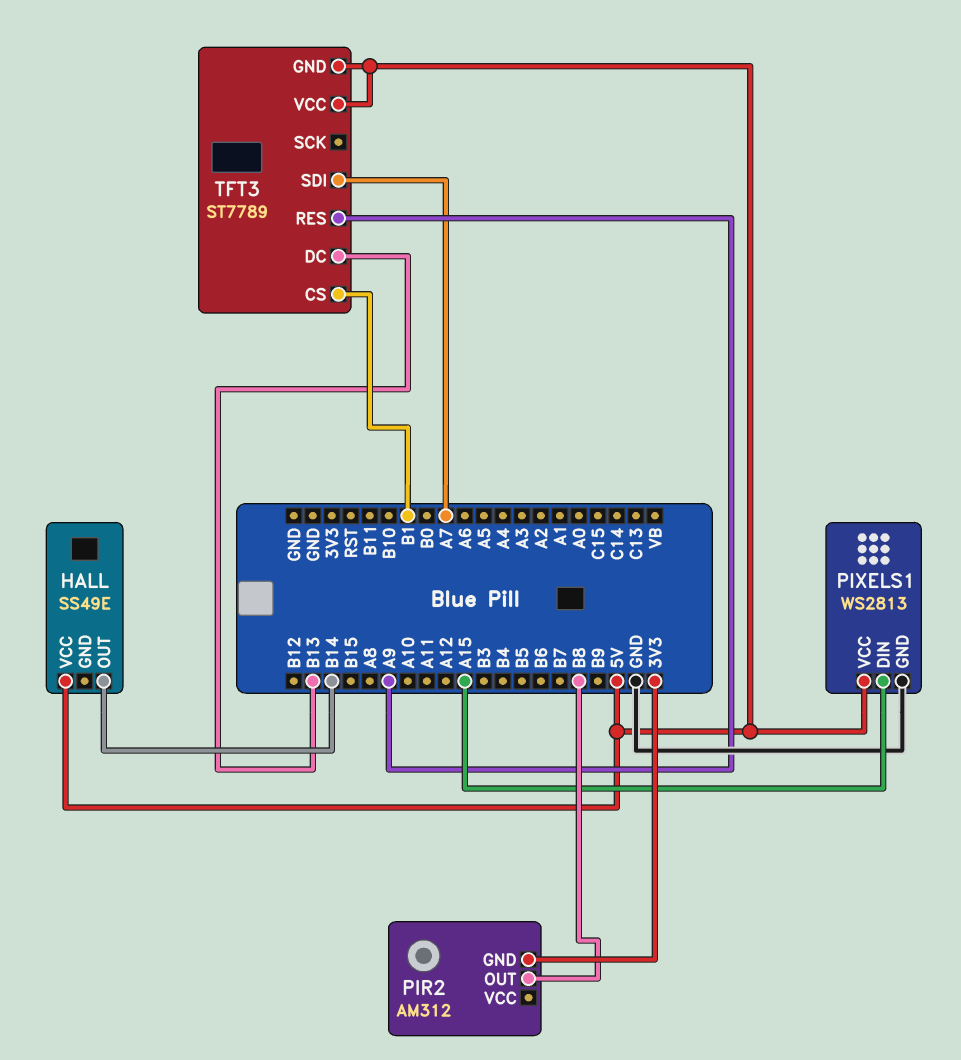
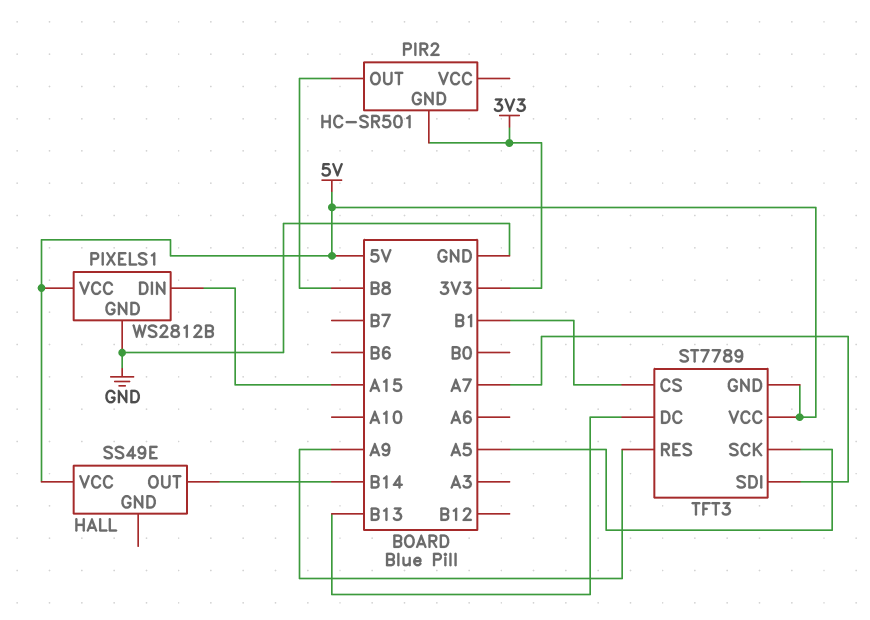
PIR2: AM312 -> HC-SR501
PIXELS1: WS2813 -> WS2812B
TFT3 pin SCK: none -> A5

